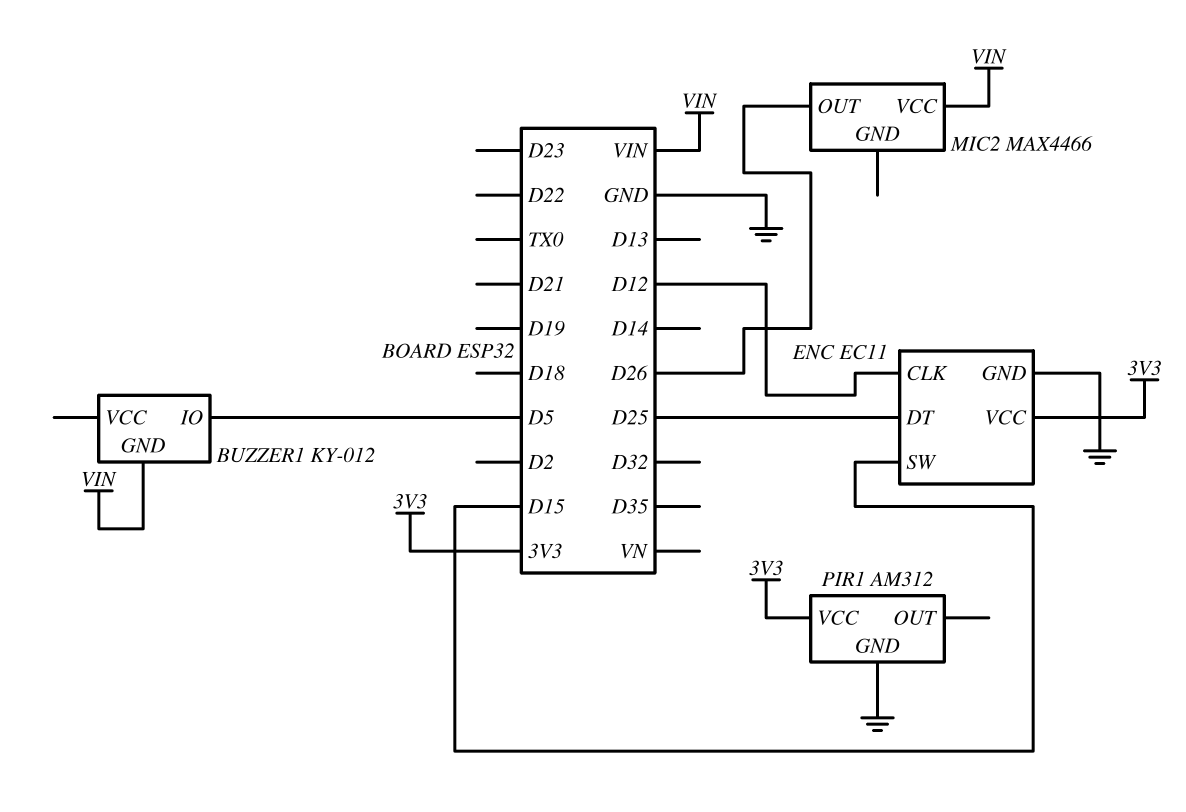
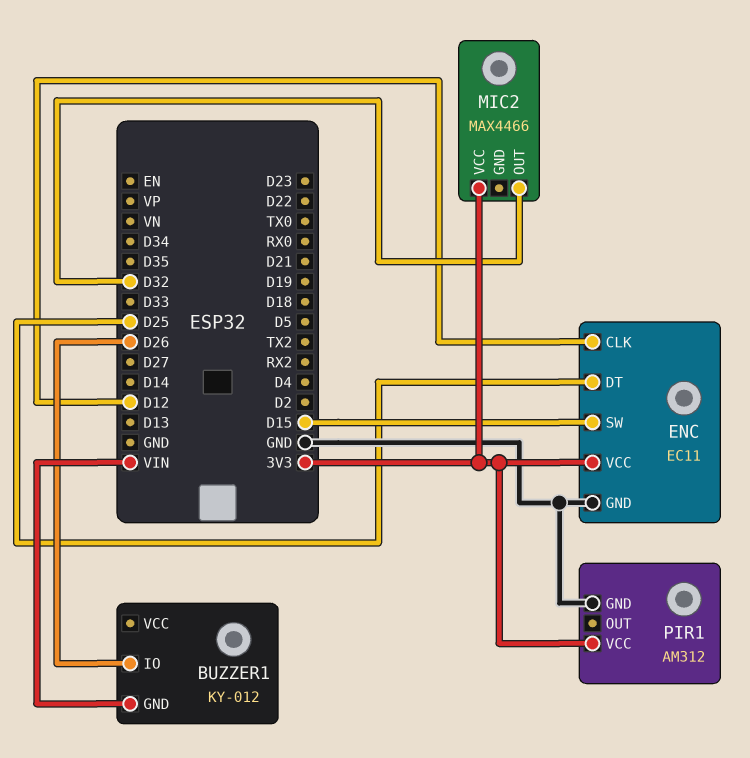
BUZZER1 pin IO: D5 -> D26
MIC2 pin OUT: D26 -> D32
MIC2 pin VCC: VIN -> 3V3

